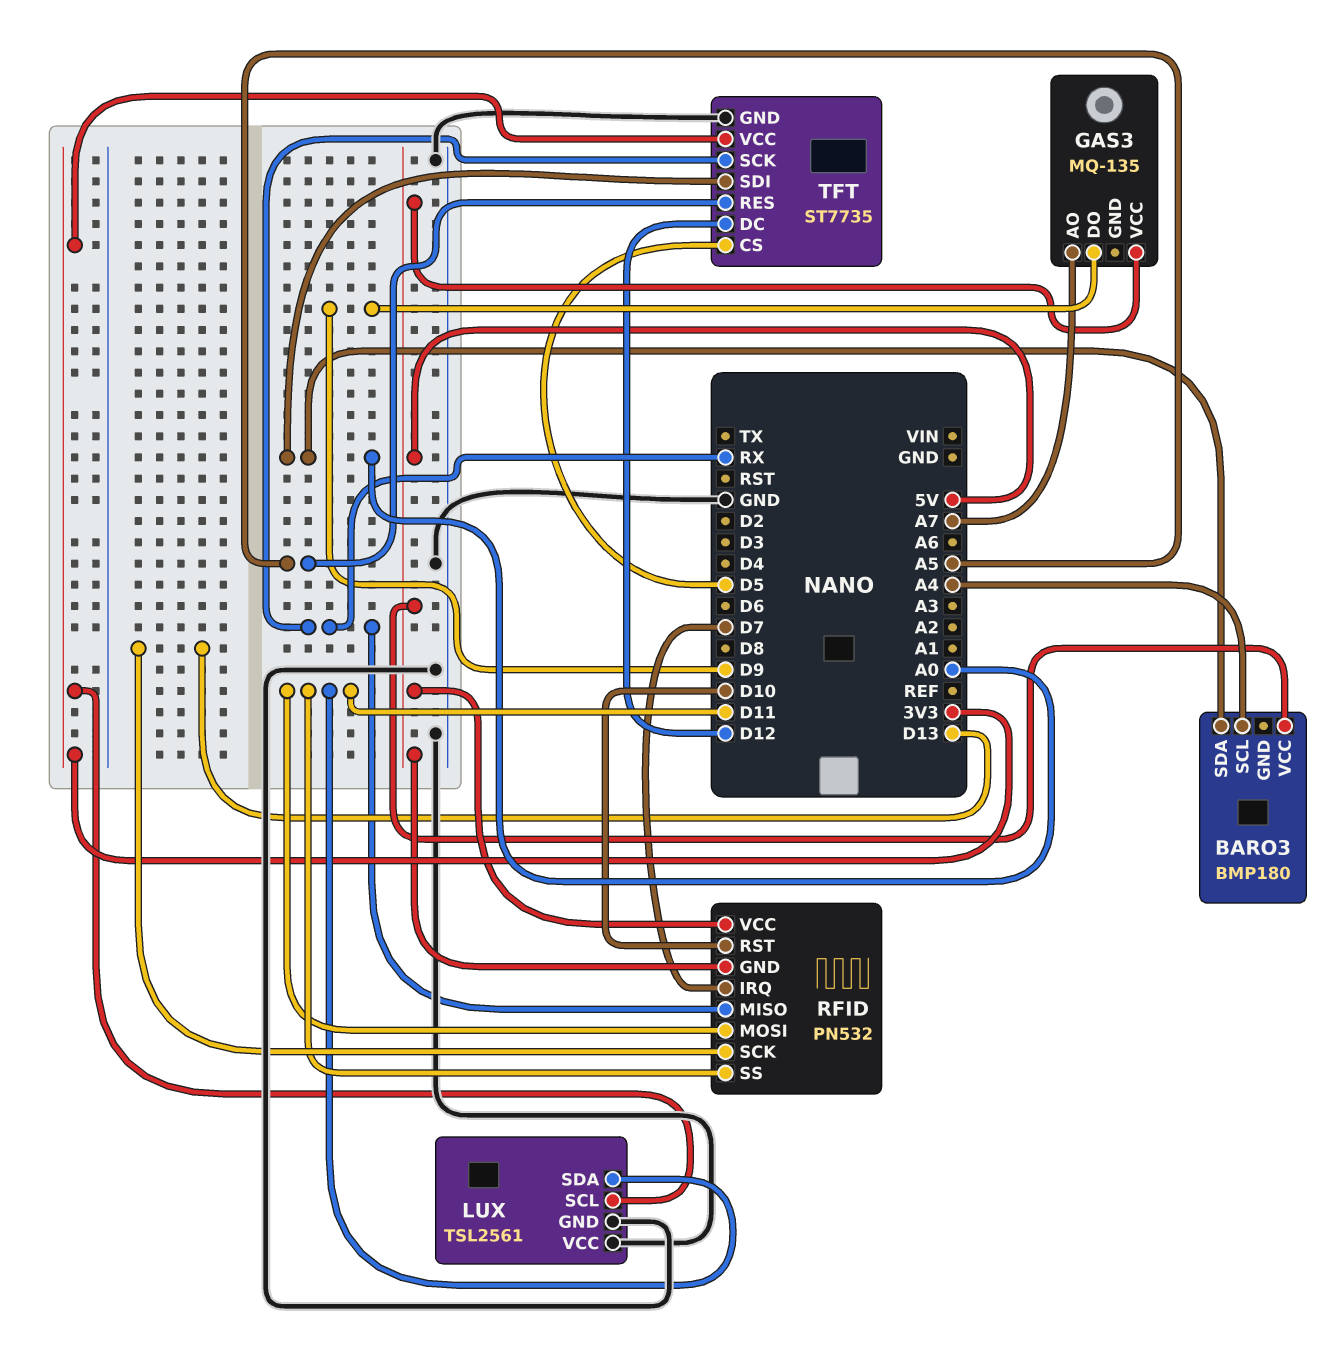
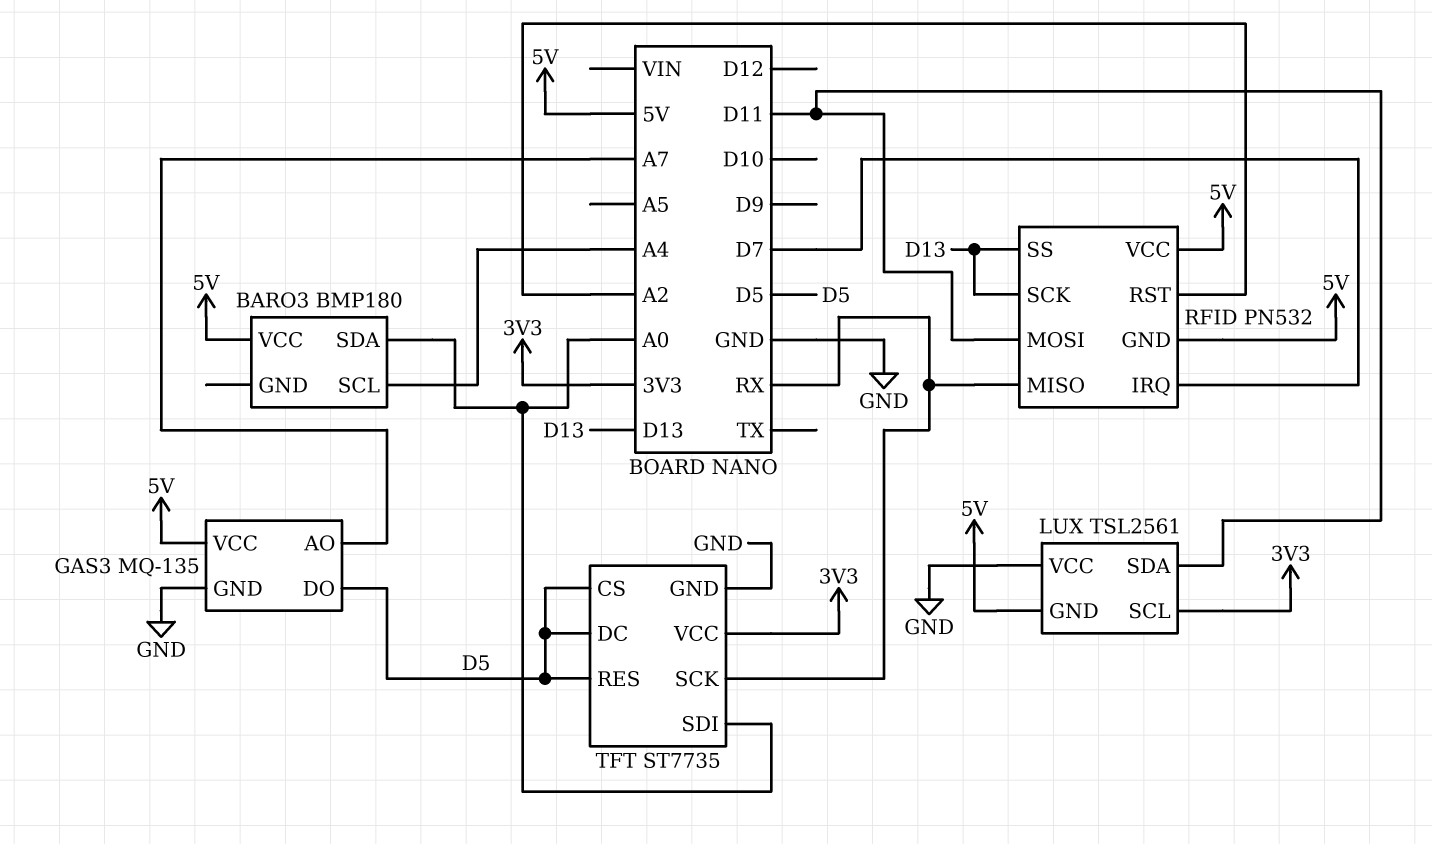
GAS3 pin DO: D9 -> D5
GAS3 pin GND: none -> GND
LUX pin GND: GND -> 5V
RFID pin RST: D10 -> A2
RFID pin SS: D11 -> D13
TFT pin DC: D12 -> D5
TFT pin RES: A5 -> D5

